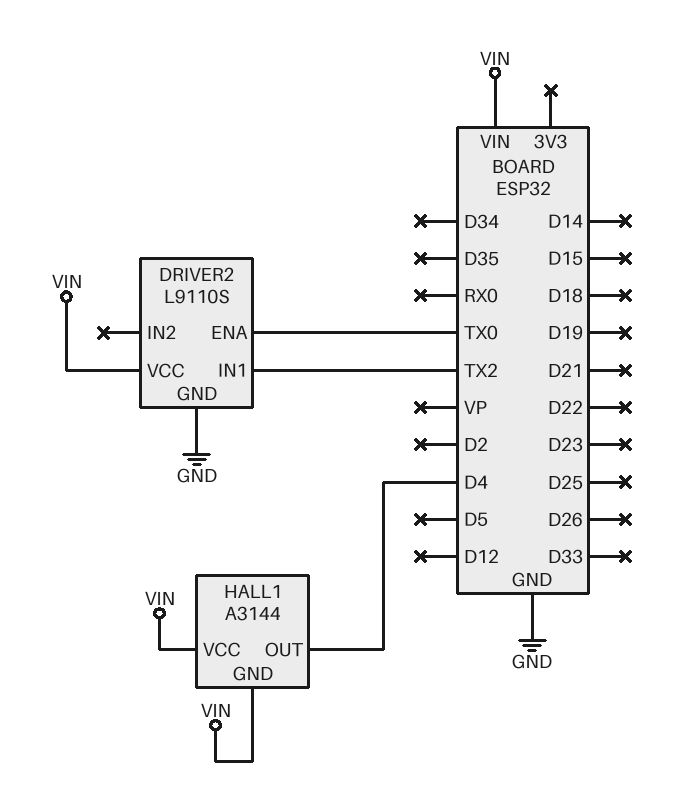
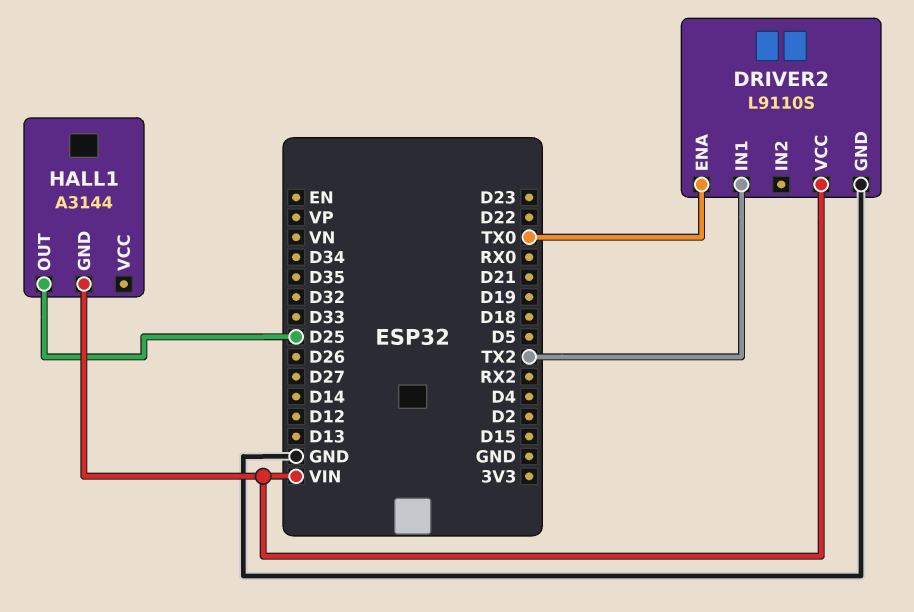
HALL1 pin OUT: D4 -> D25
HALL1 pin VCC: VIN -> none

